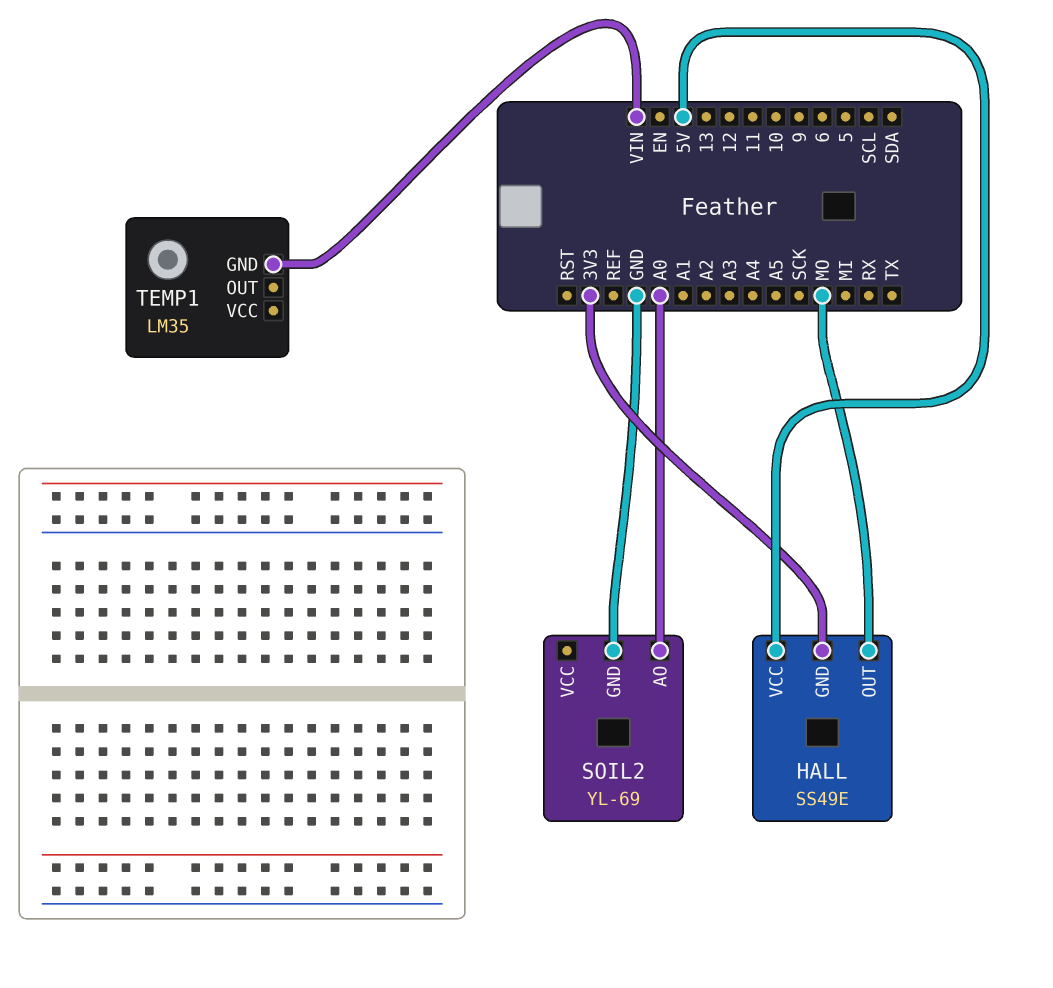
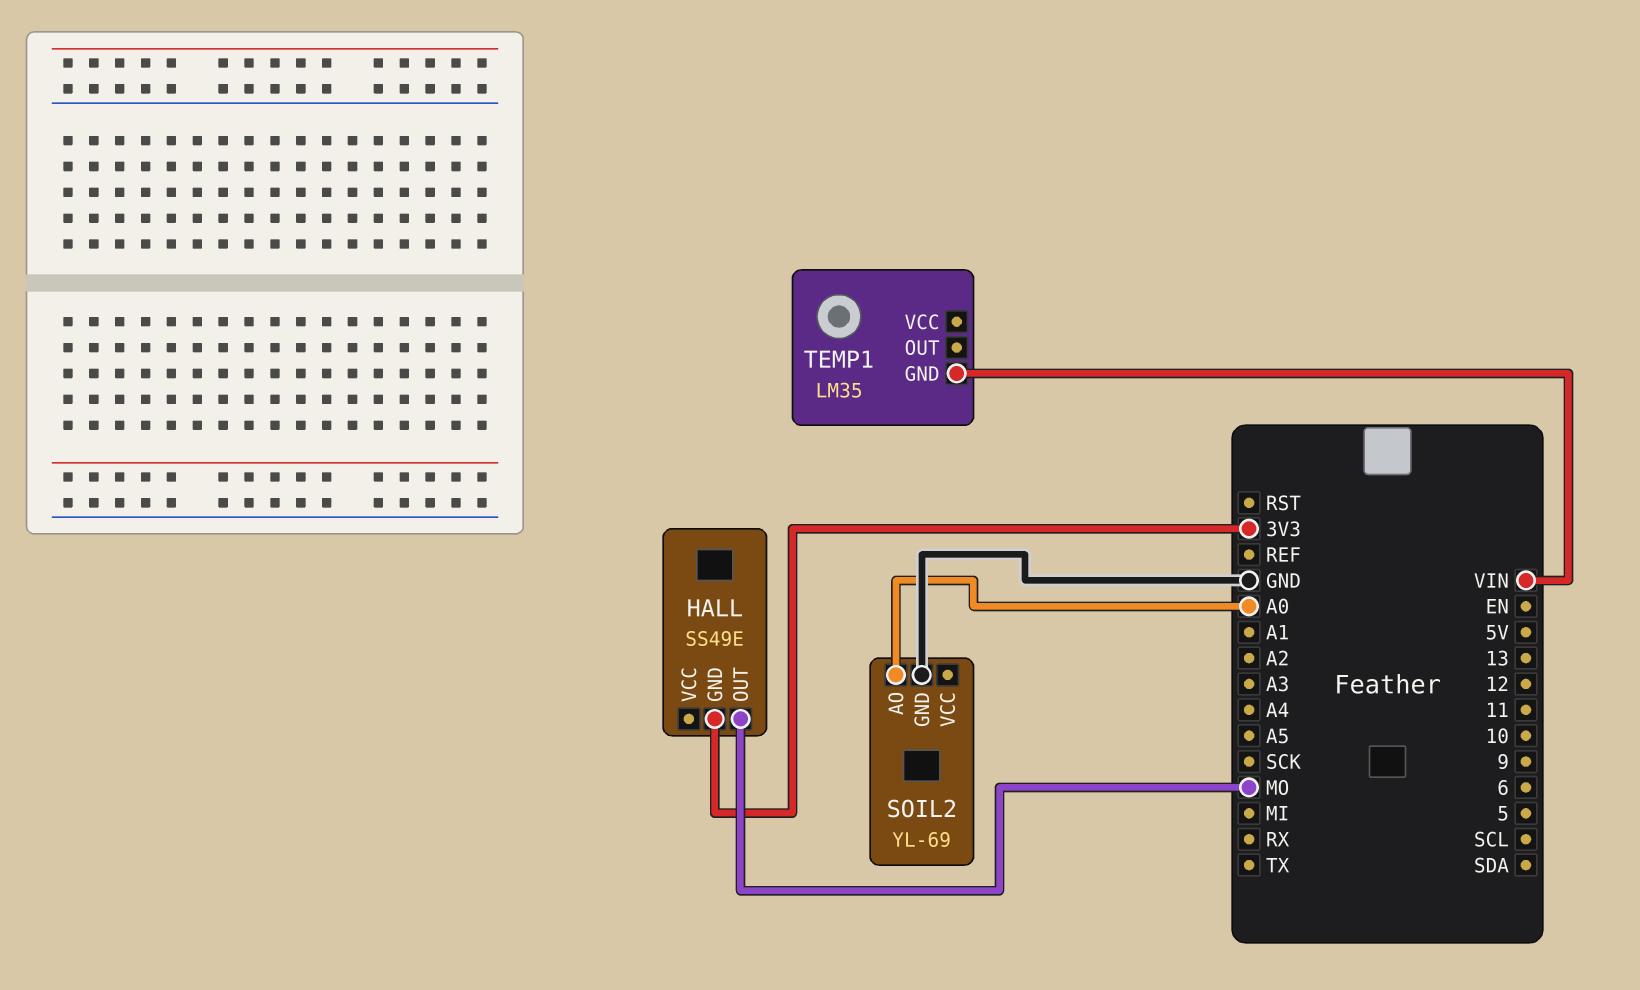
HALL pin VCC: 5V -> none

